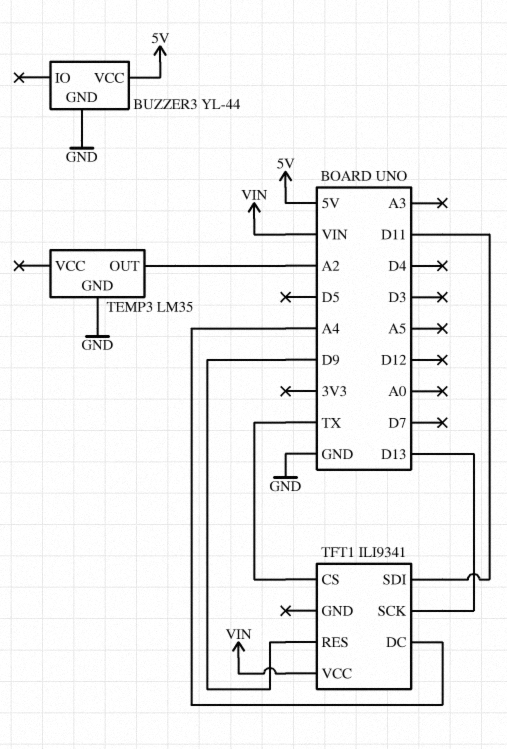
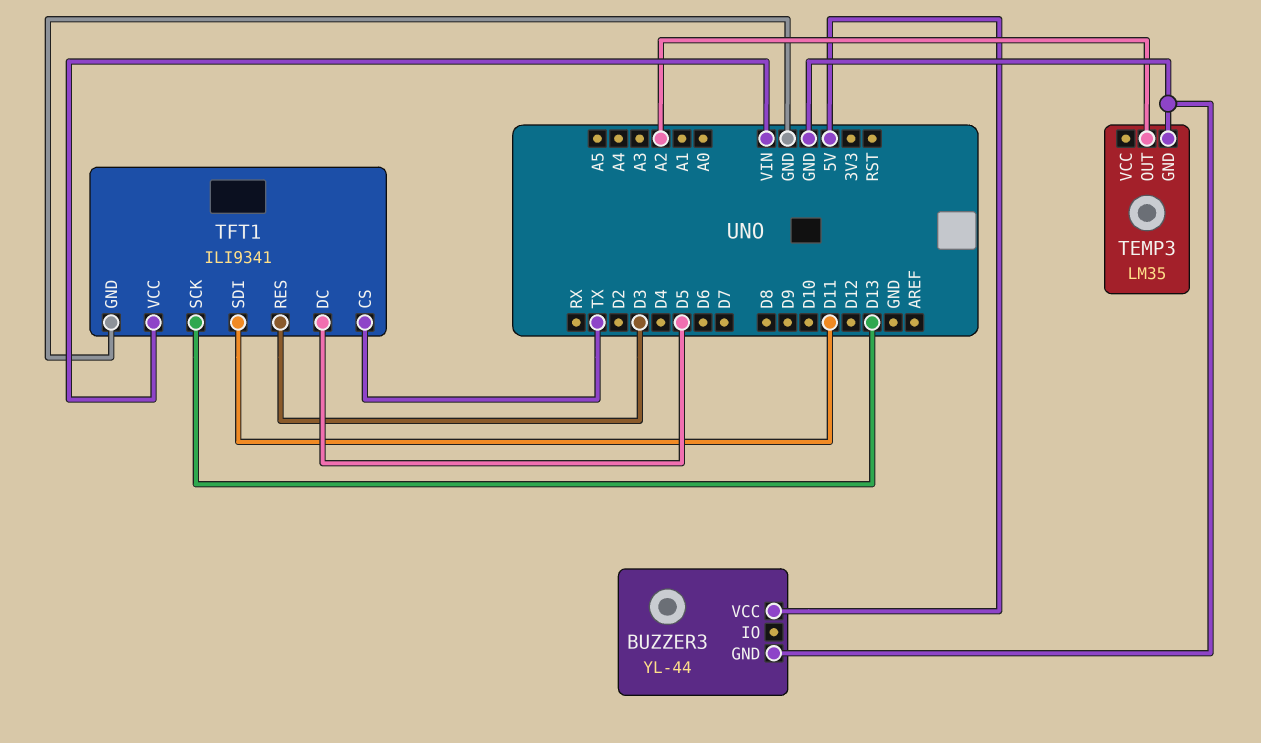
TFT1 pin DC: A4 -> D5
TFT1 pin GND: none -> GND
TFT1 pin RES: D9 -> D3

